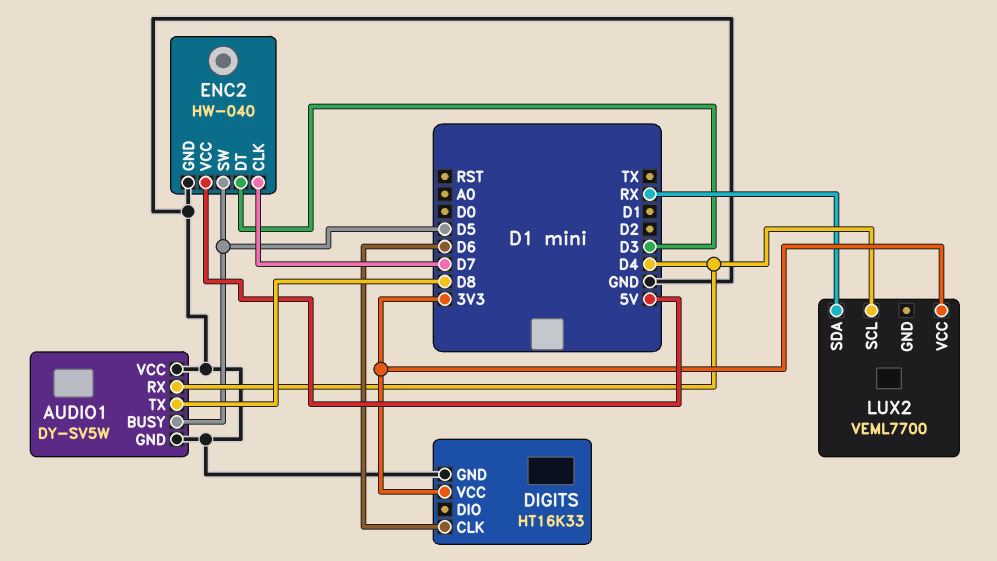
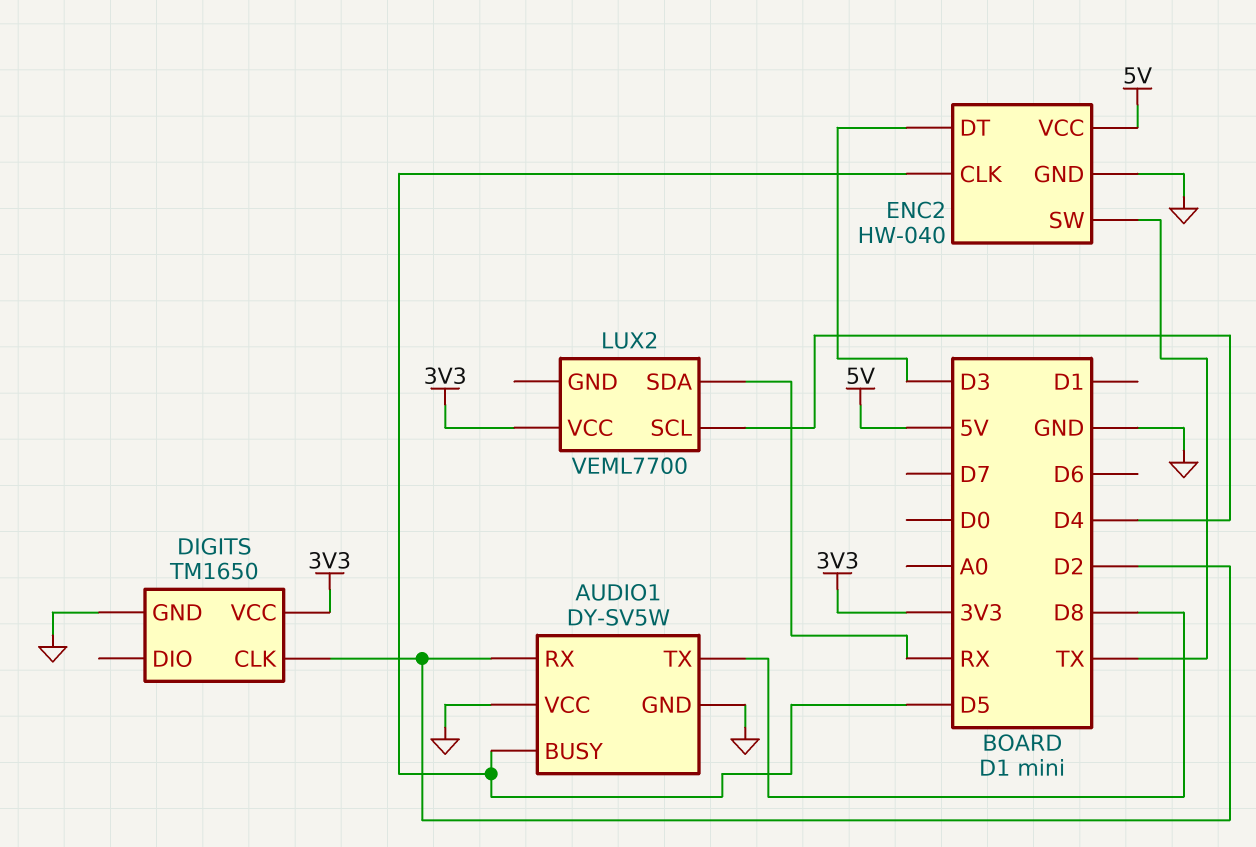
AUDIO1 pin RX: D4 -> D2
DIGITS: HT16K33 -> TM1650
DIGITS pin CLK: D6 -> D2
ENC2 pin CLK: D7 -> D5
ENC2 pin SW: D5 -> TX

